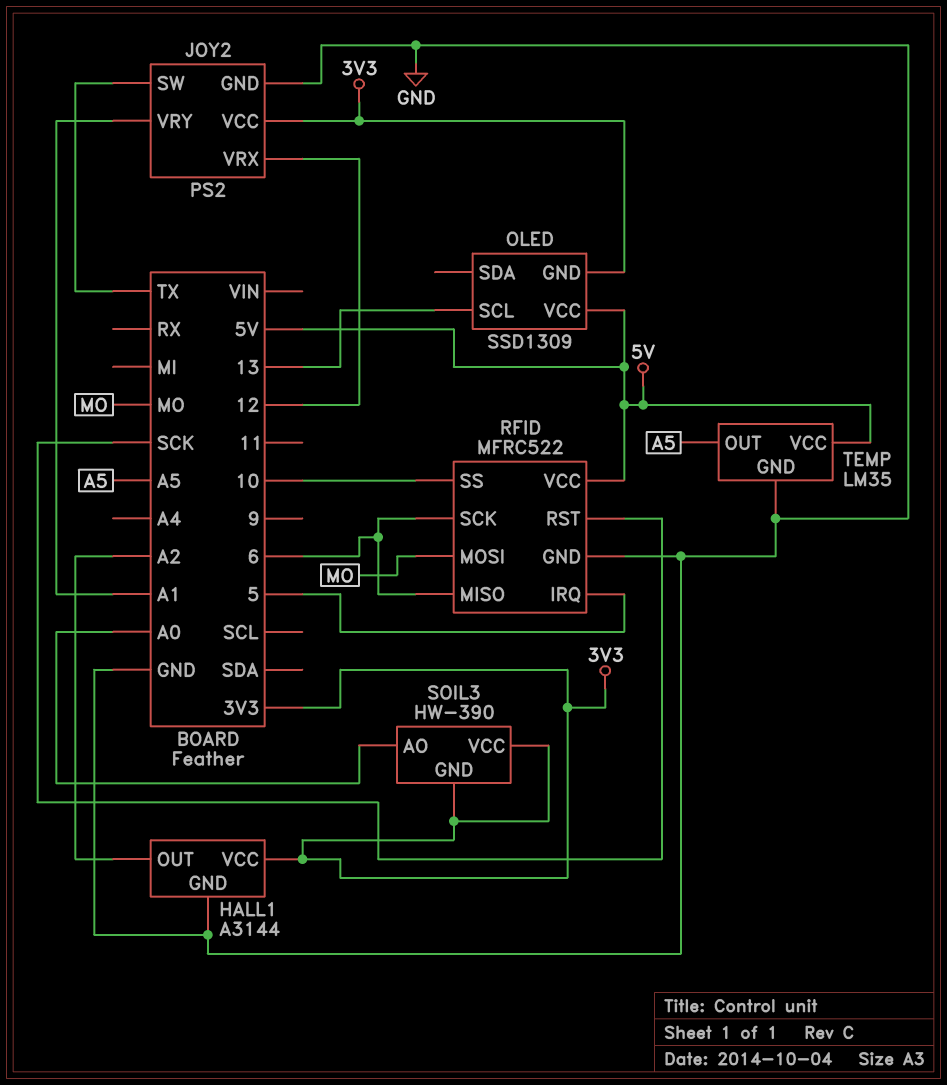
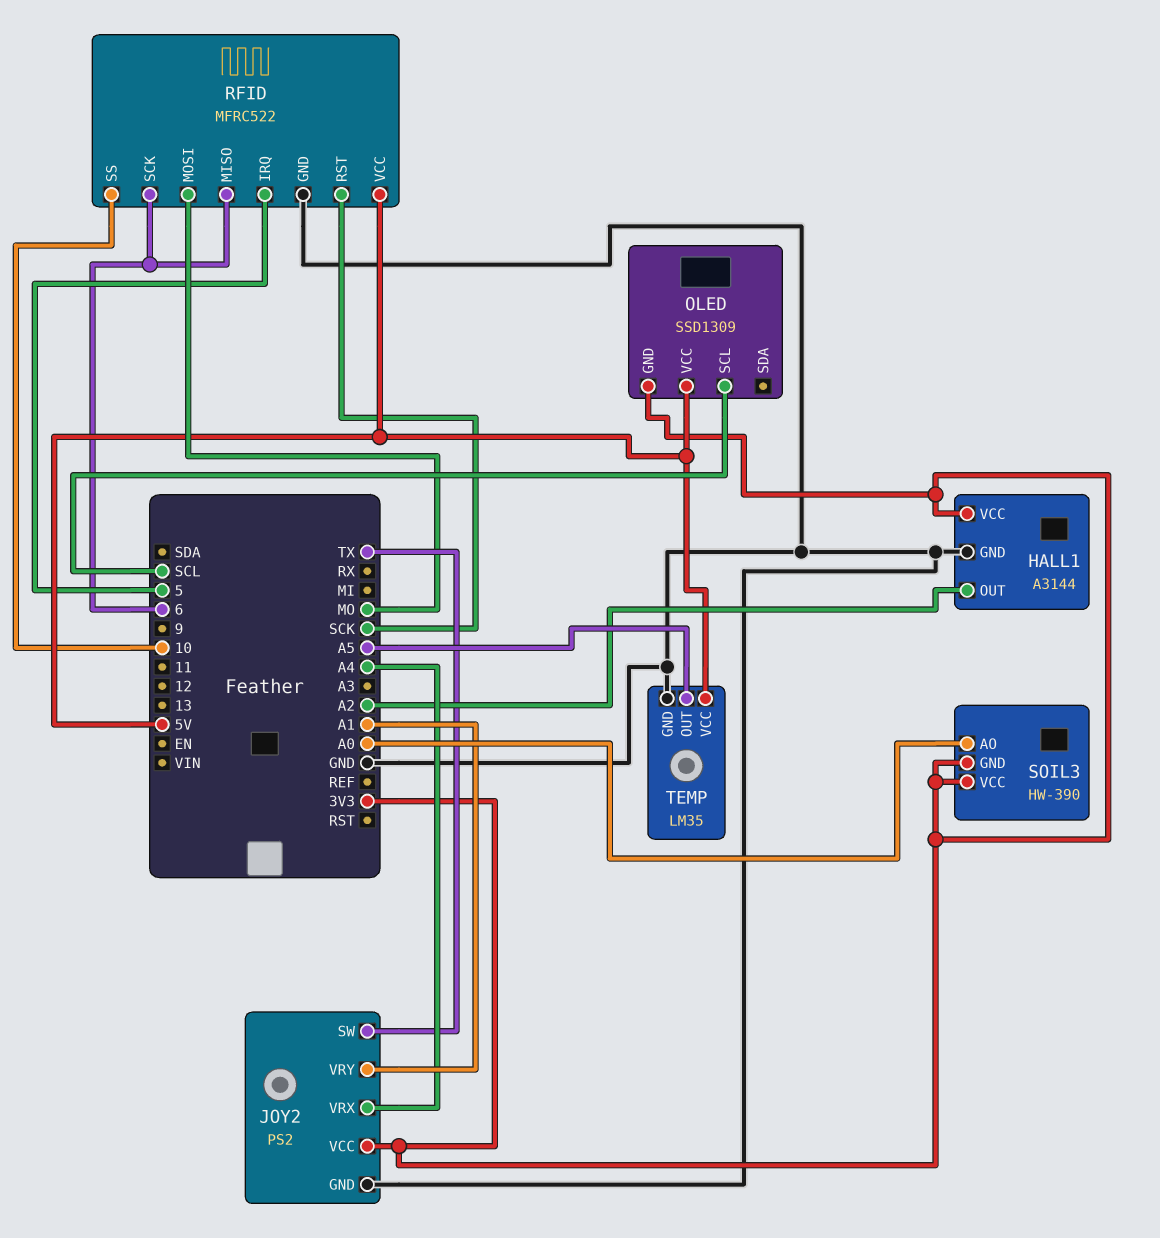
JOY2 pin VRX: 12 -> A4
OLED pin SCL: 13 -> SCL

